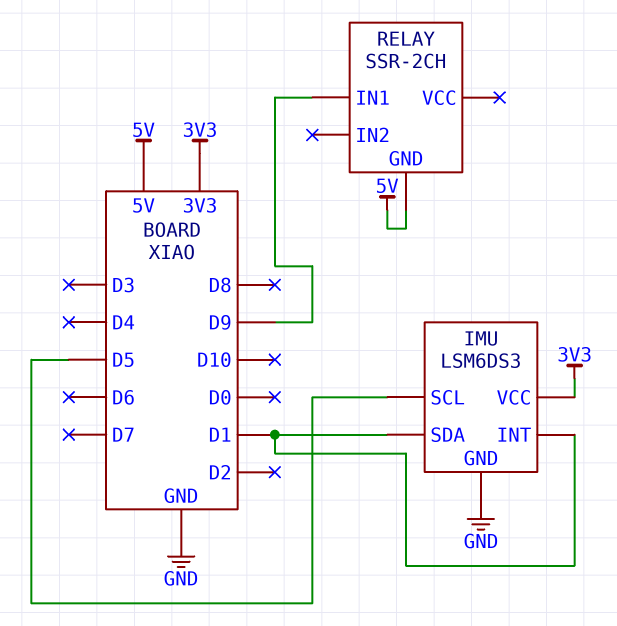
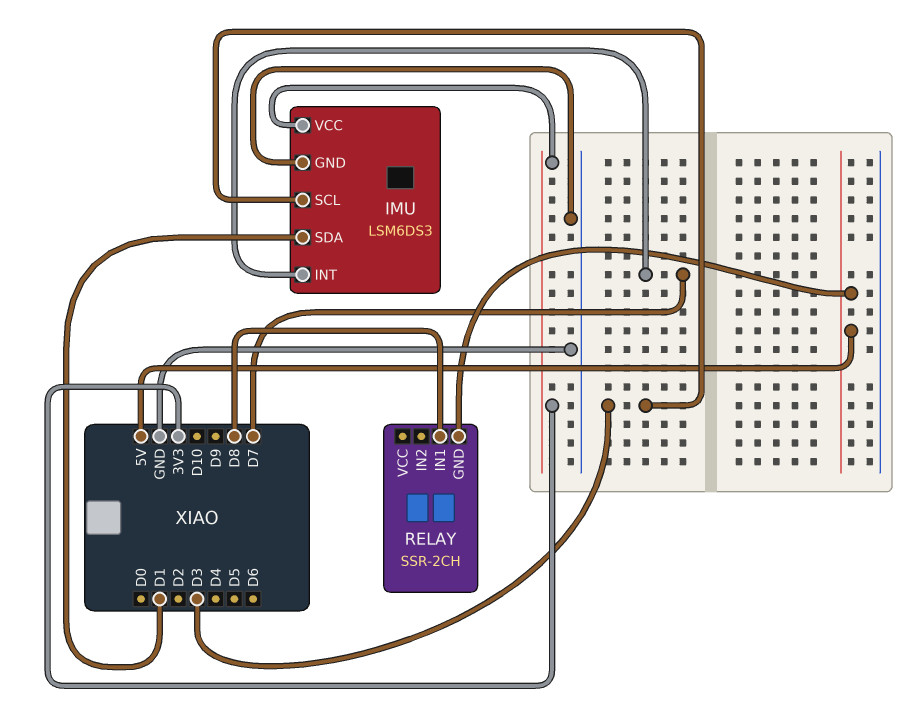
IMU pin INT: D1 -> D7
IMU pin SCL: D5 -> D3
RELAY pin IN1: D9 -> D8

